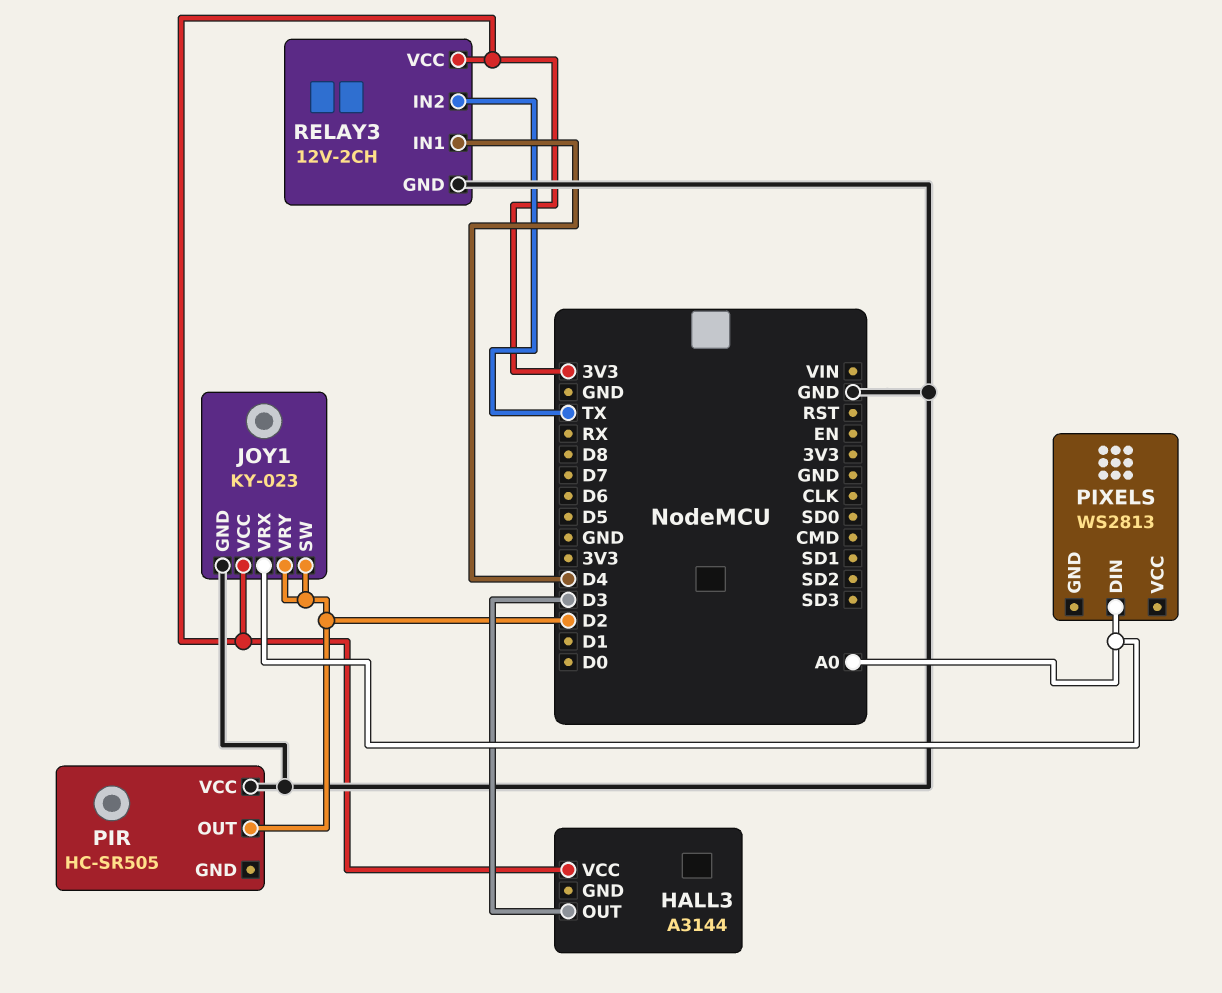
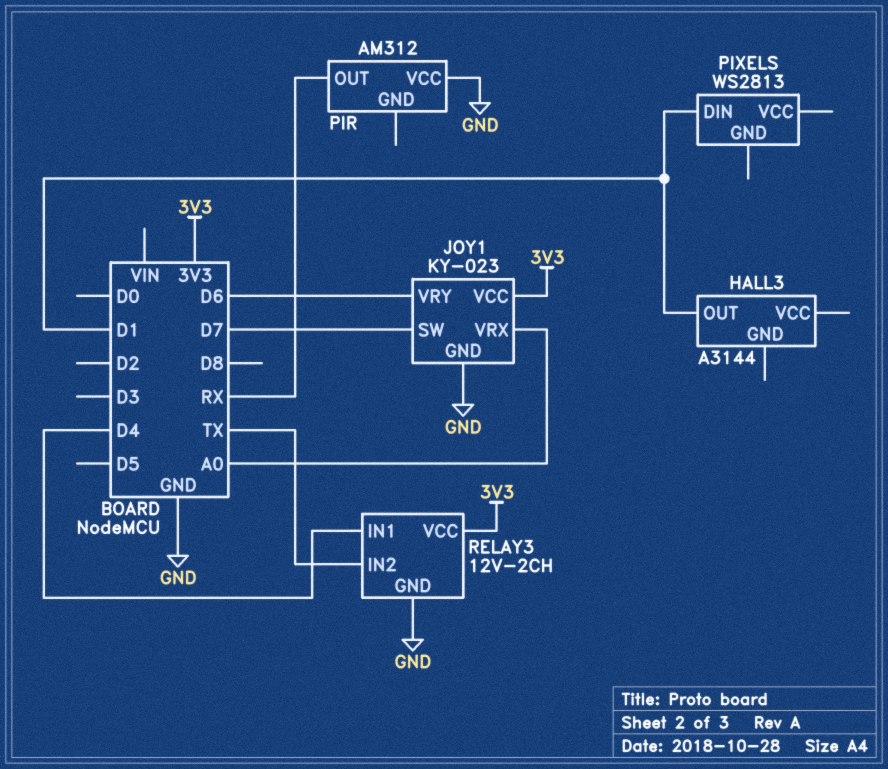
HALL3 pin OUT: D3 -> D1
HALL3 pin VCC: 3V3 -> none
JOY1 pin SW: D2 -> D7
JOY1 pin VRY: D2 -> D6
PIR: HC-SR505 -> AM312
PIR pin OUT: D2 -> RX
PIXELS pin DIN: A0 -> D1

